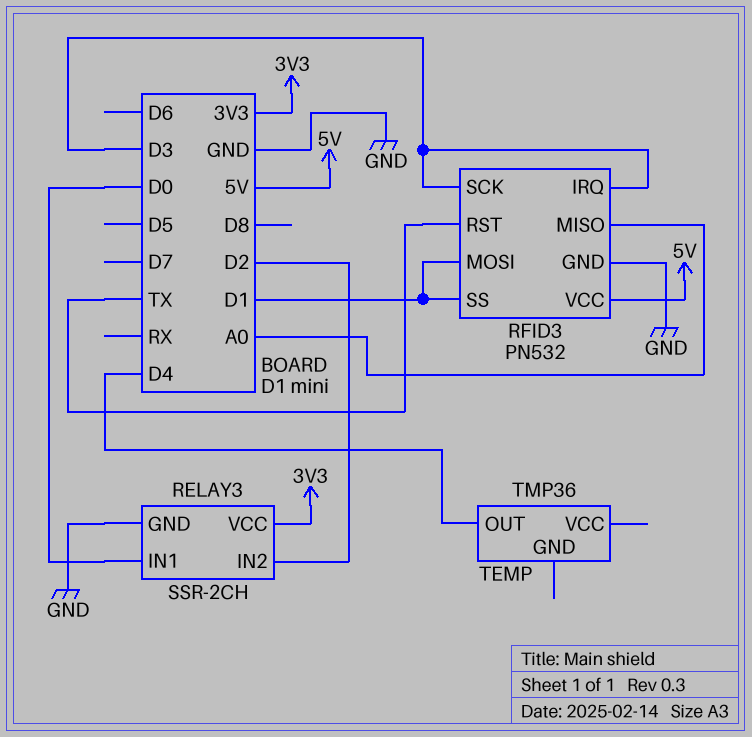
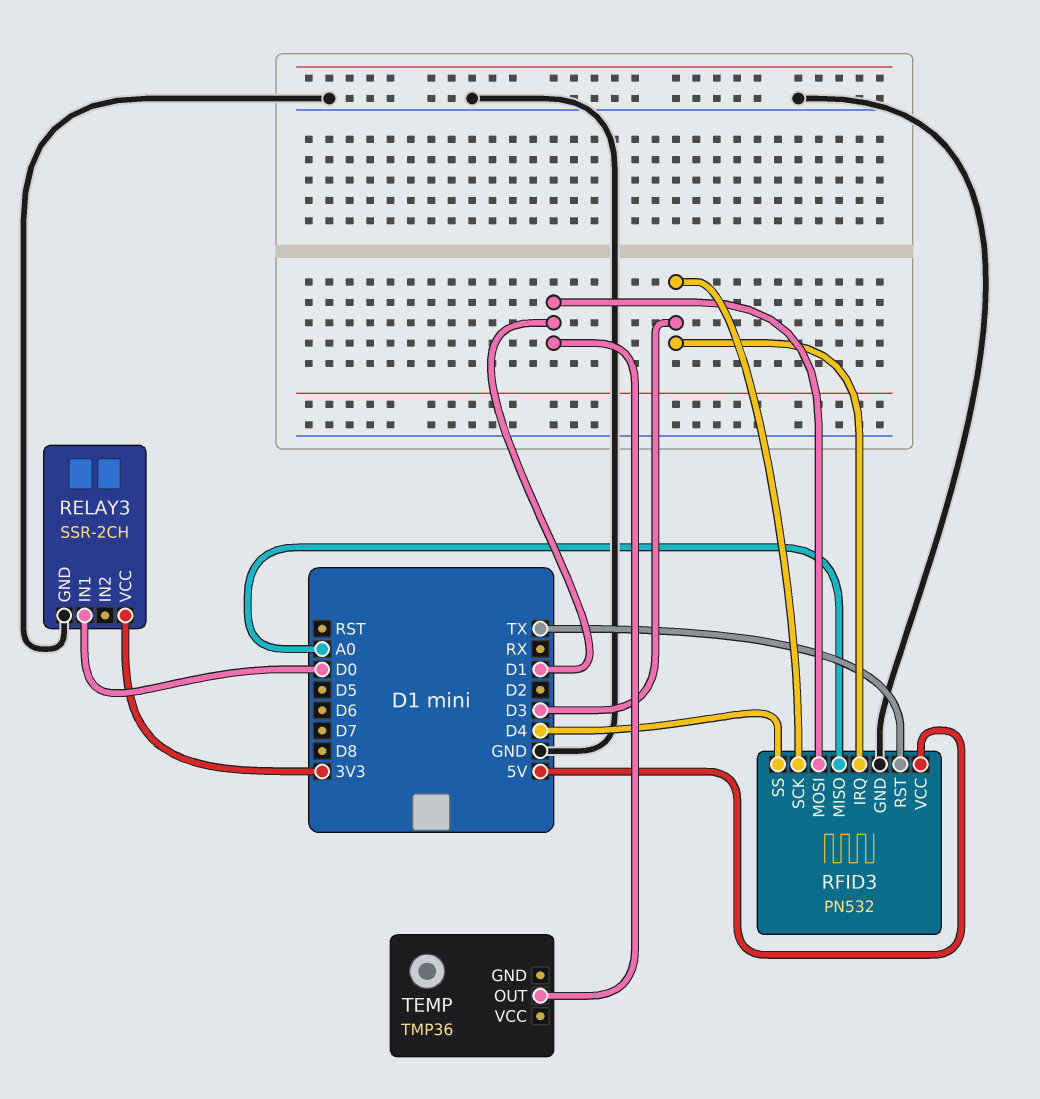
RELAY3 pin IN2: D2 -> none
RFID3 pin SS: D1 -> D4
TEMP pin OUT: D4 -> D1

